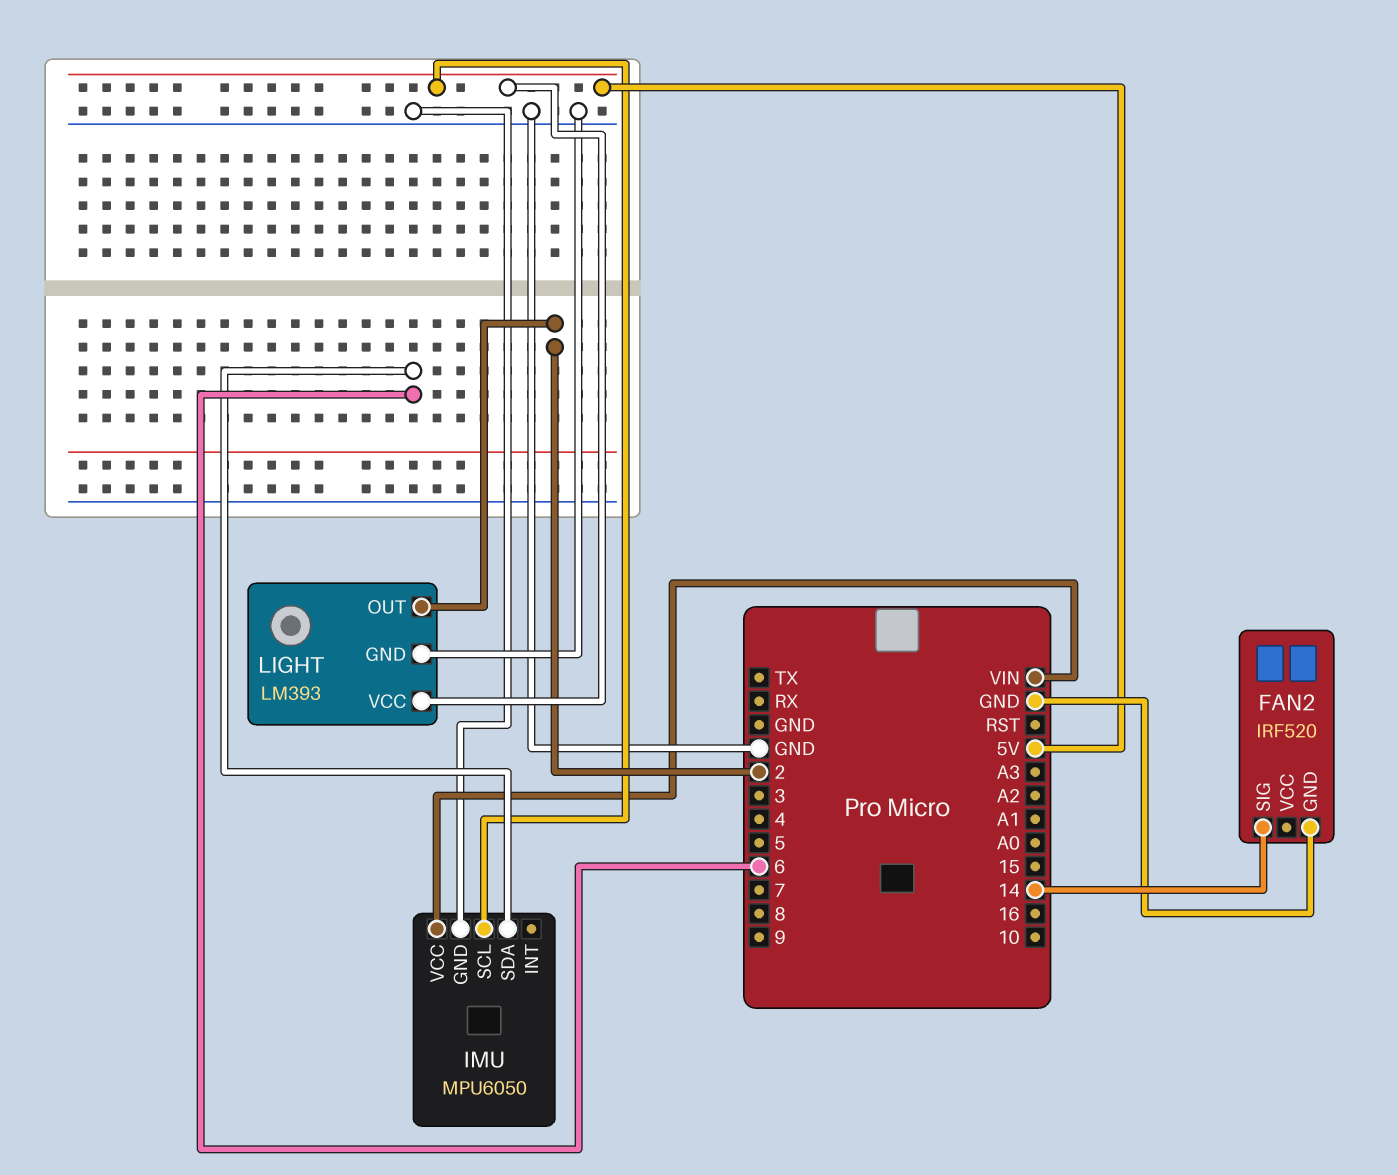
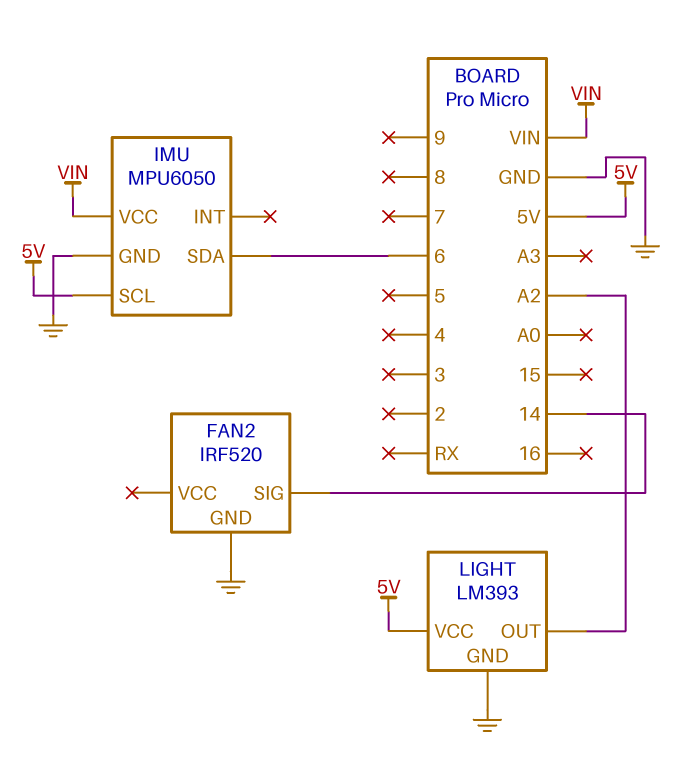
LIGHT pin OUT: 2 -> A2

